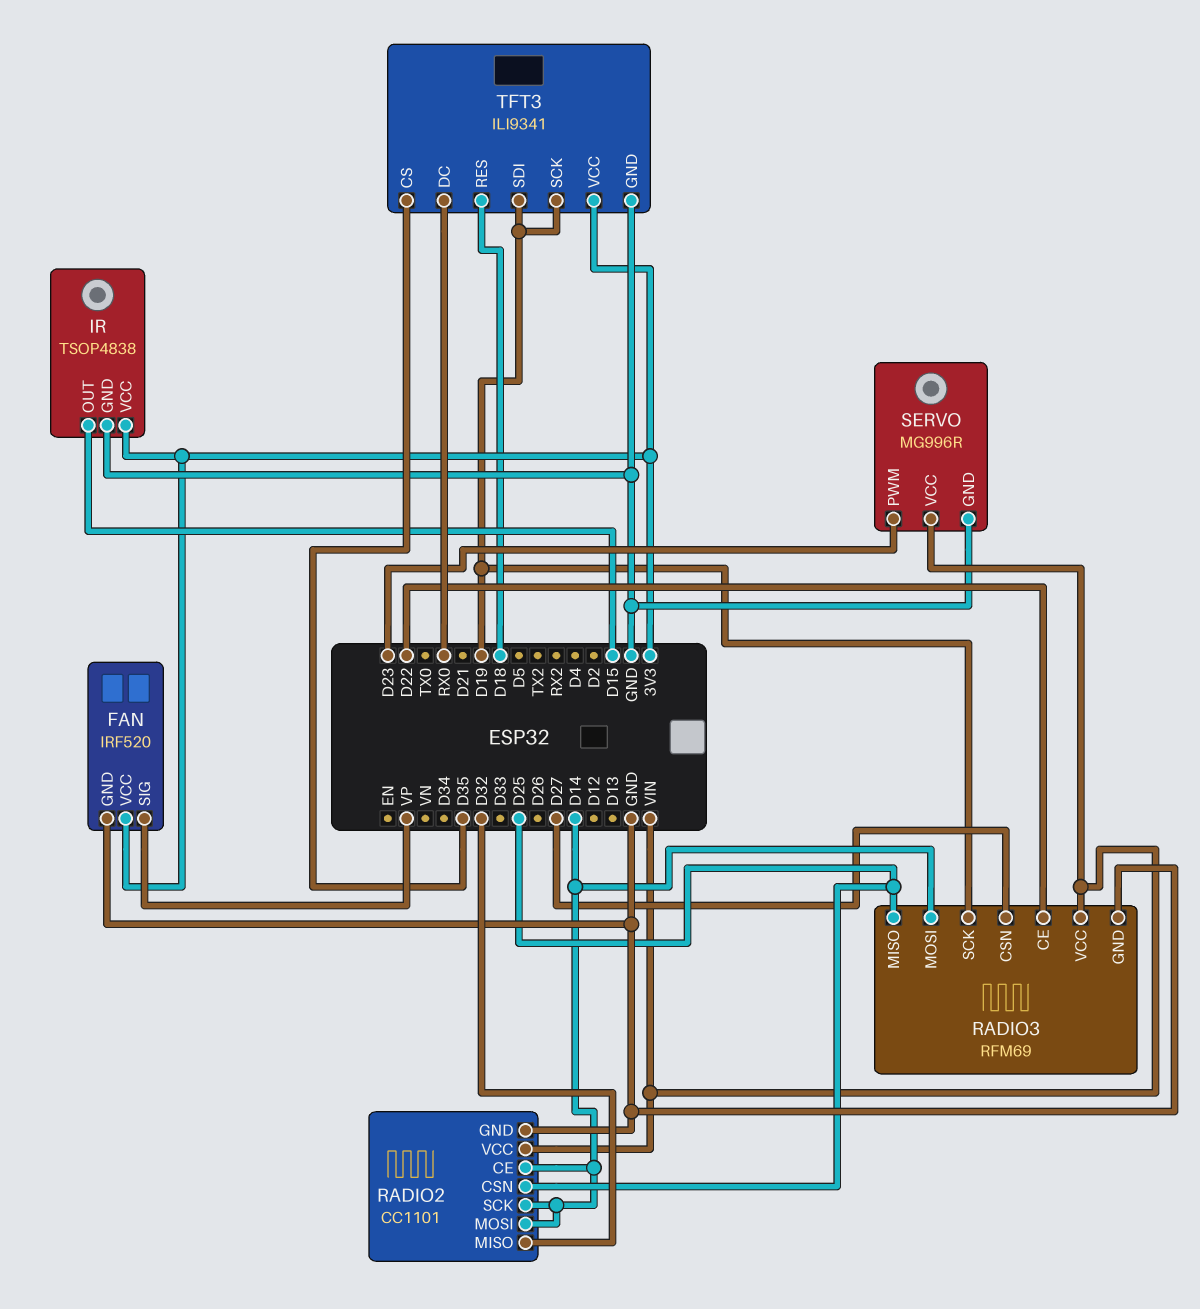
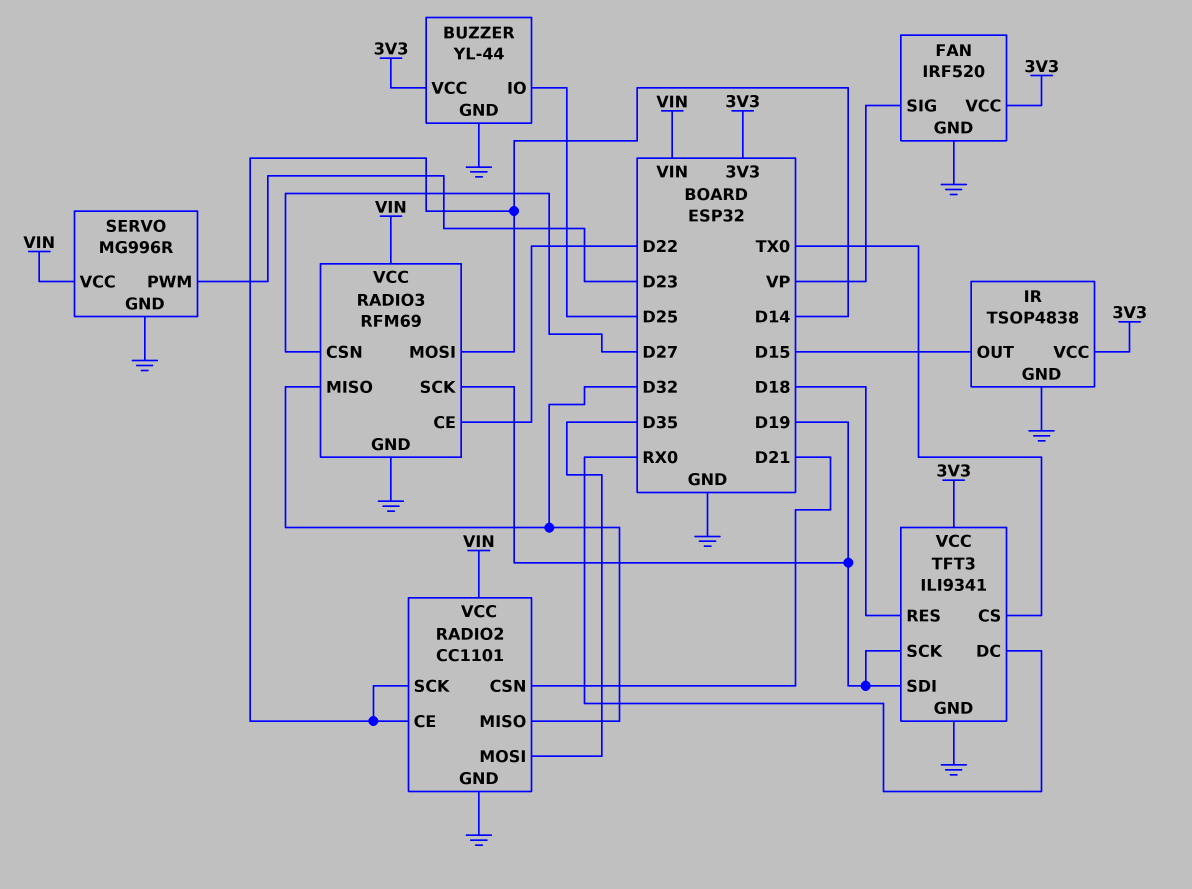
BUZZER: none -> YL-44
BUZZER pin GND: none -> GND
BUZZER pin IO: none -> D25
BUZZER pin VCC: none -> 3V3
RADIO2 pin CSN: D25 -> D21
RADIO2 pin MOSI: D14 -> D35
RADIO3 pin MISO: D25 -> D32
TFT3 pin CS: D35 -> TX0

